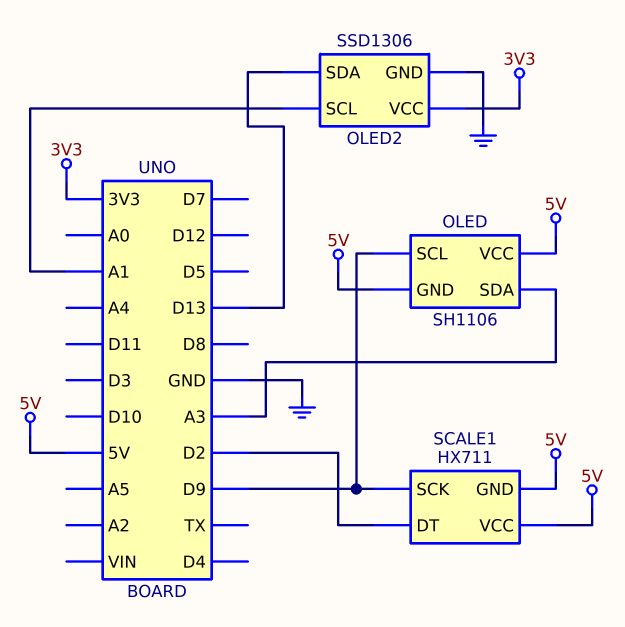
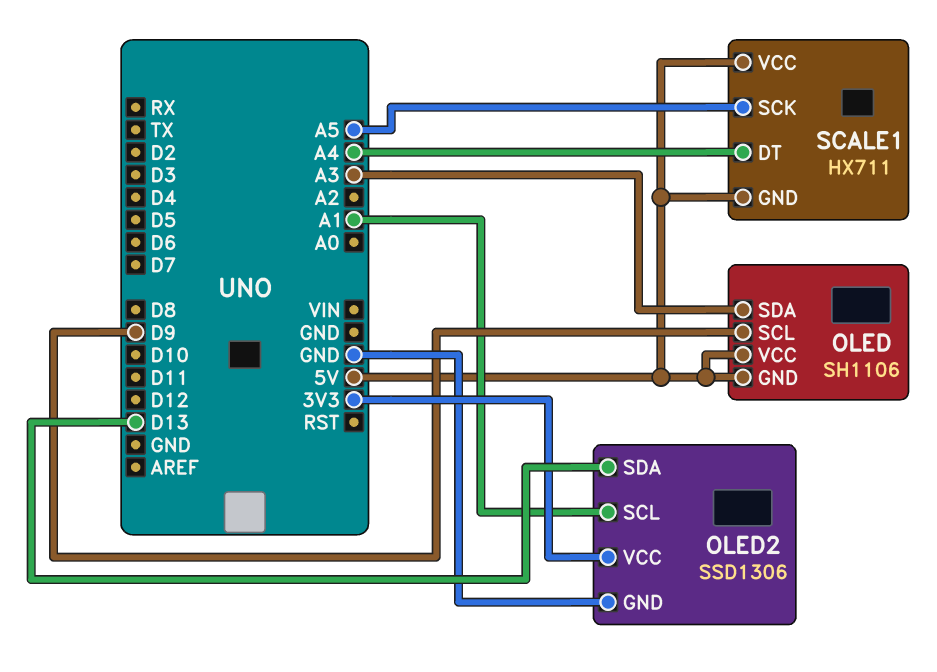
SCALE1 pin DT: D2 -> A4
SCALE1 pin SCK: D9 -> A5

